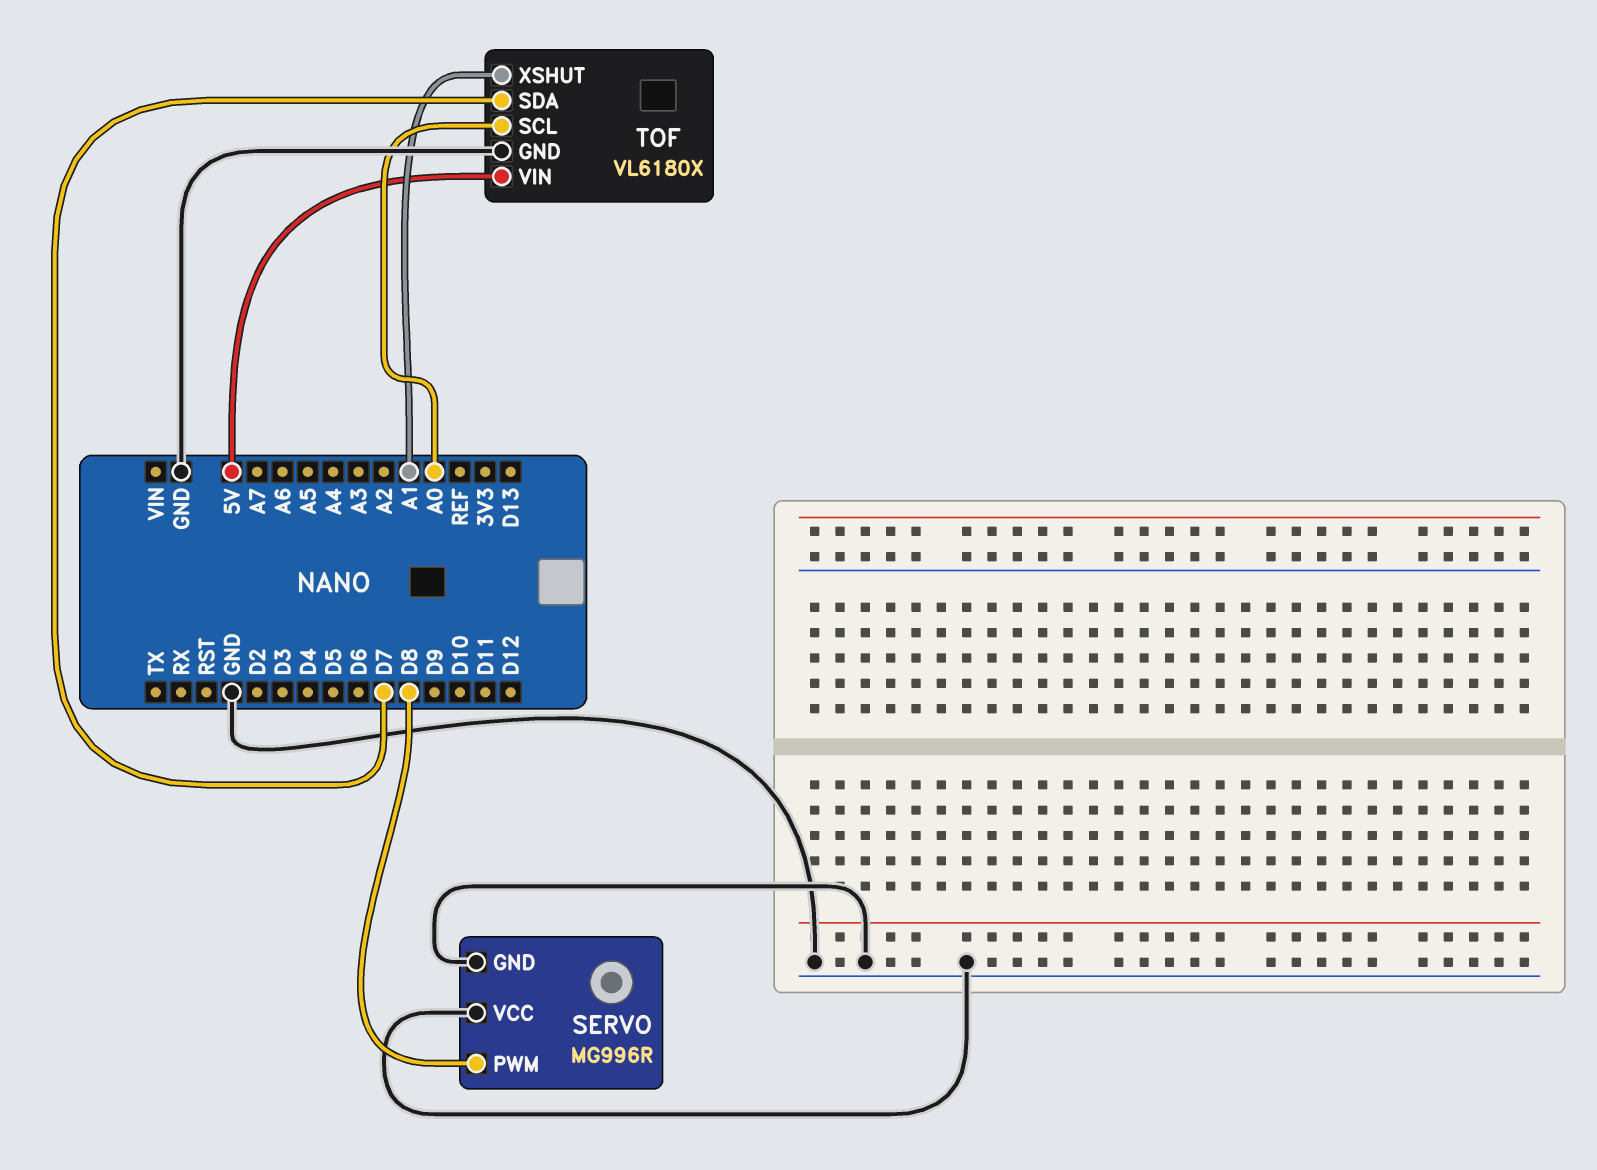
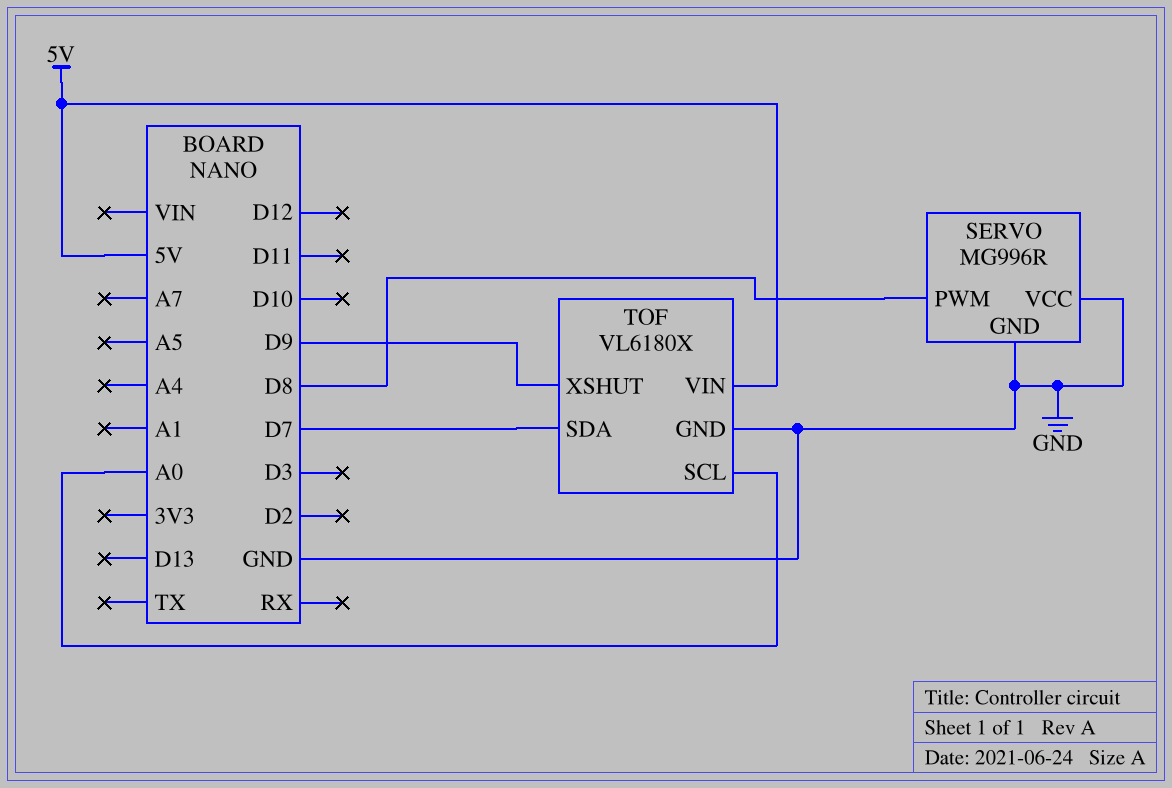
TOF pin XSHUT: A1 -> D9

